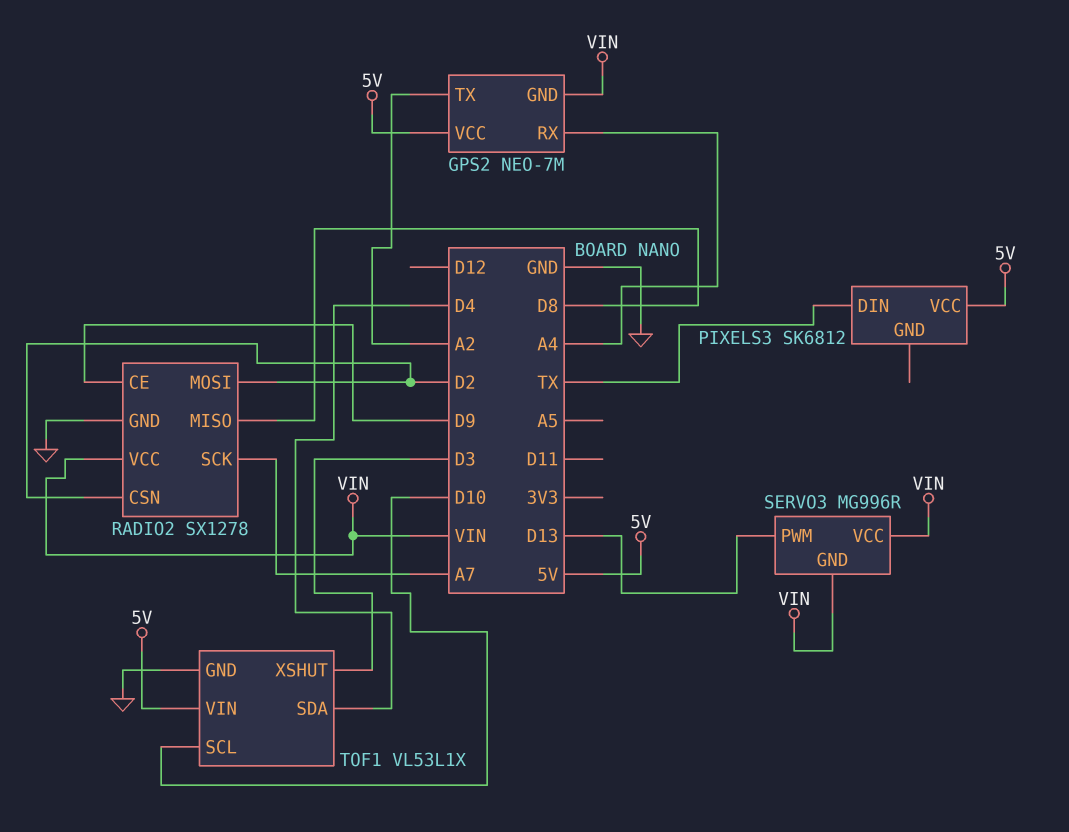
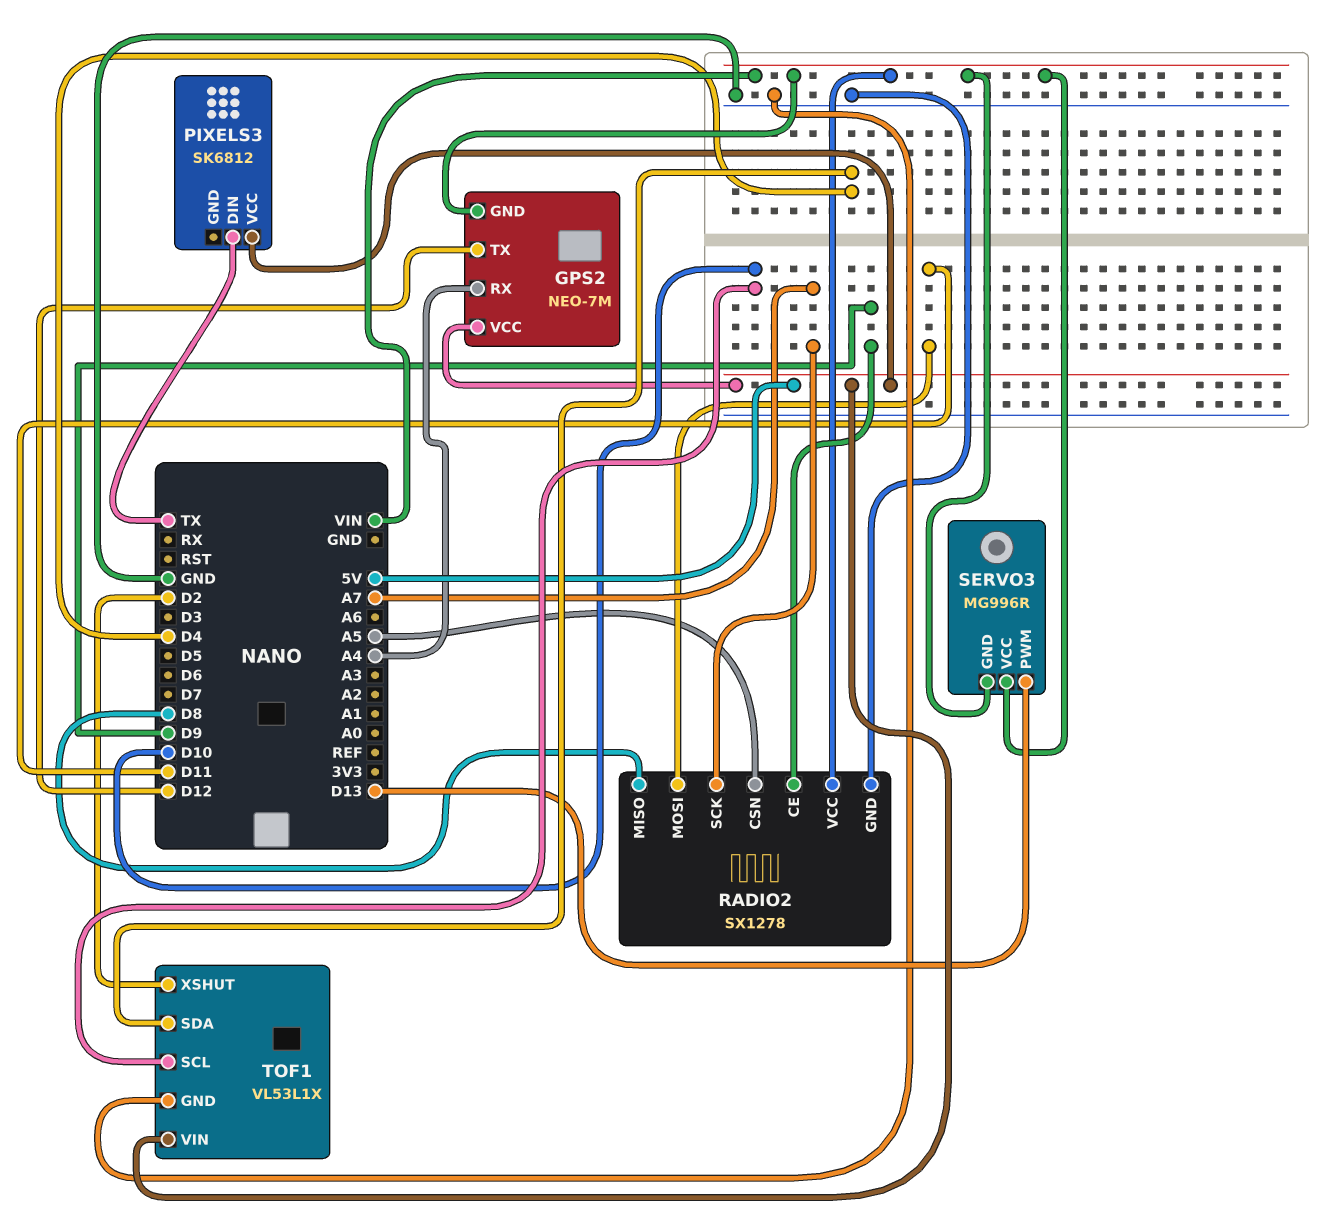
GPS2 pin TX: A2 -> D12
RADIO2 pin CSN: D2 -> A5
RADIO2 pin MOSI: D2 -> D11
TOF1 pin XSHUT: D3 -> D2

